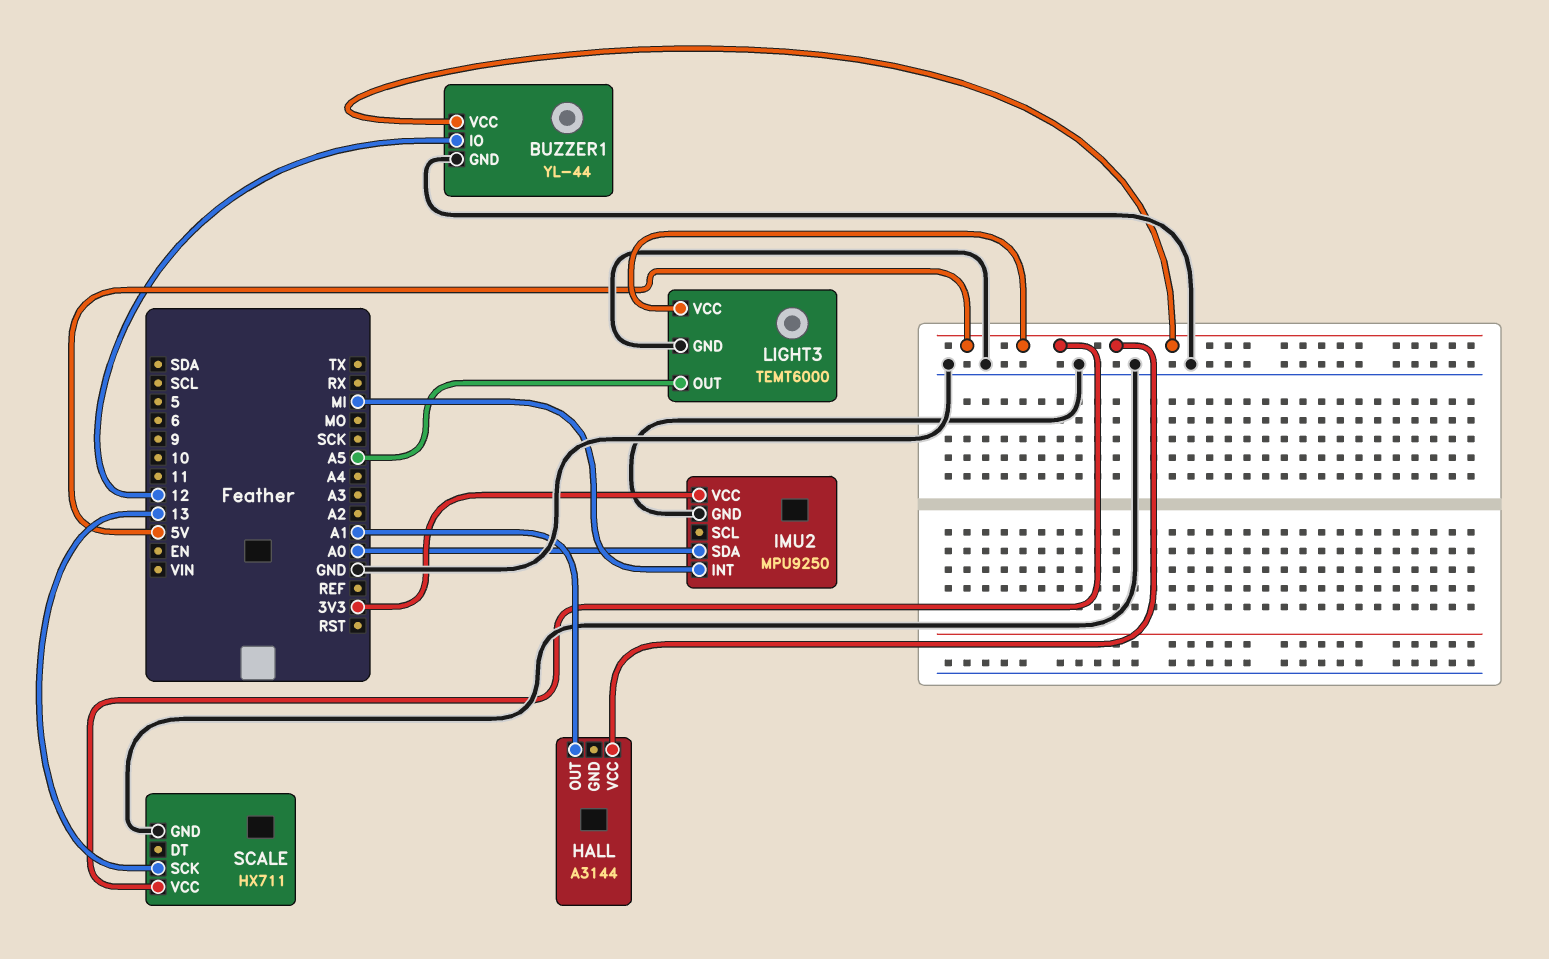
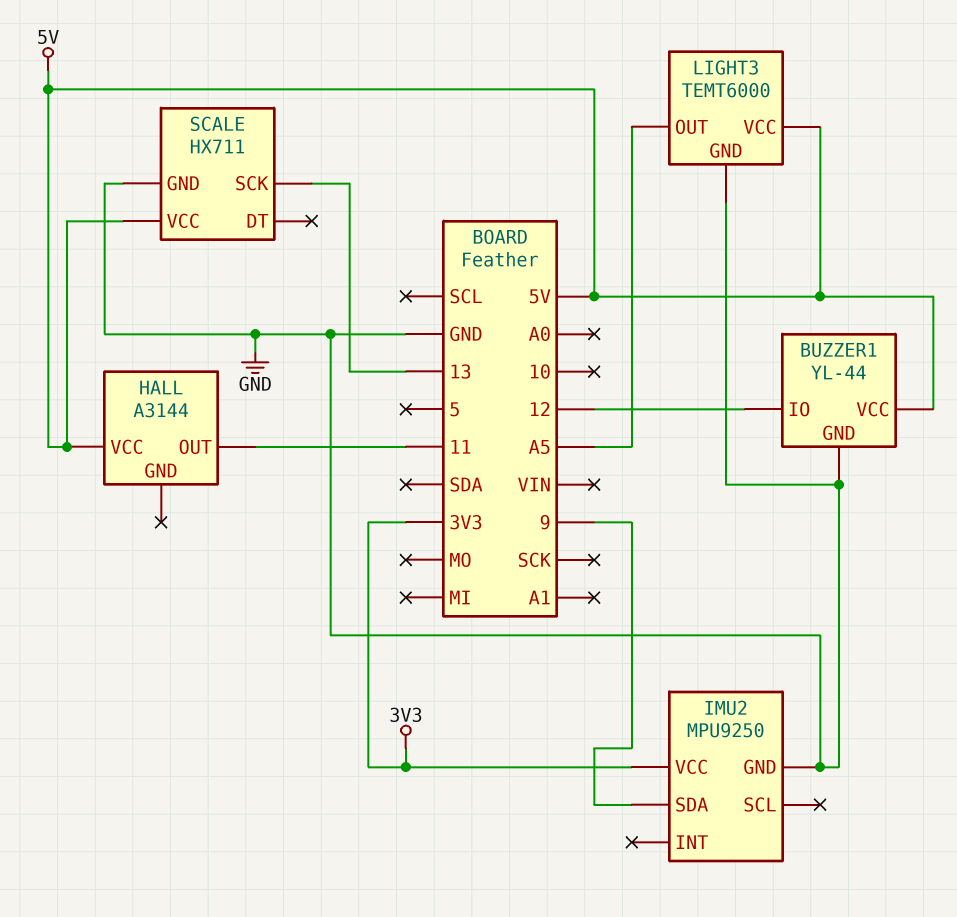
HALL pin OUT: A1 -> 11
IMU2 pin INT: MI -> none
IMU2 pin SDA: A0 -> 9

